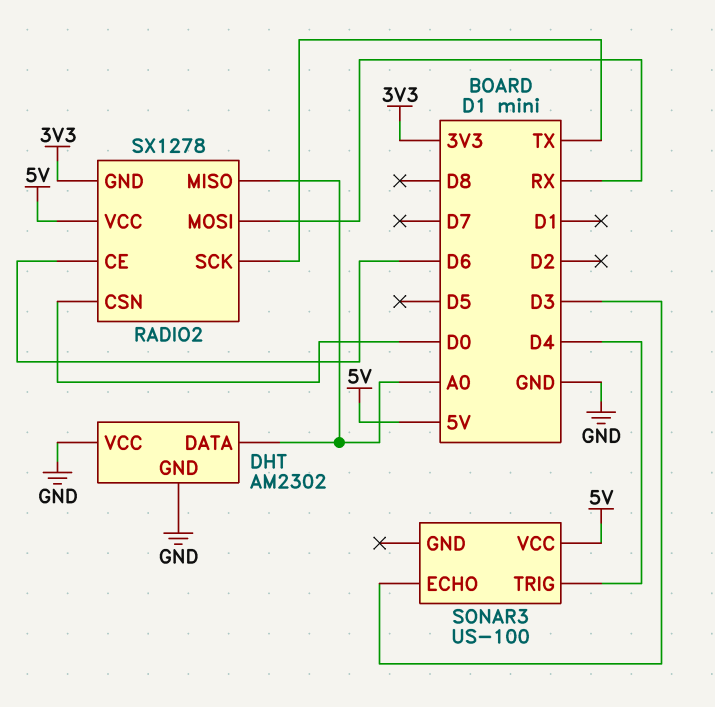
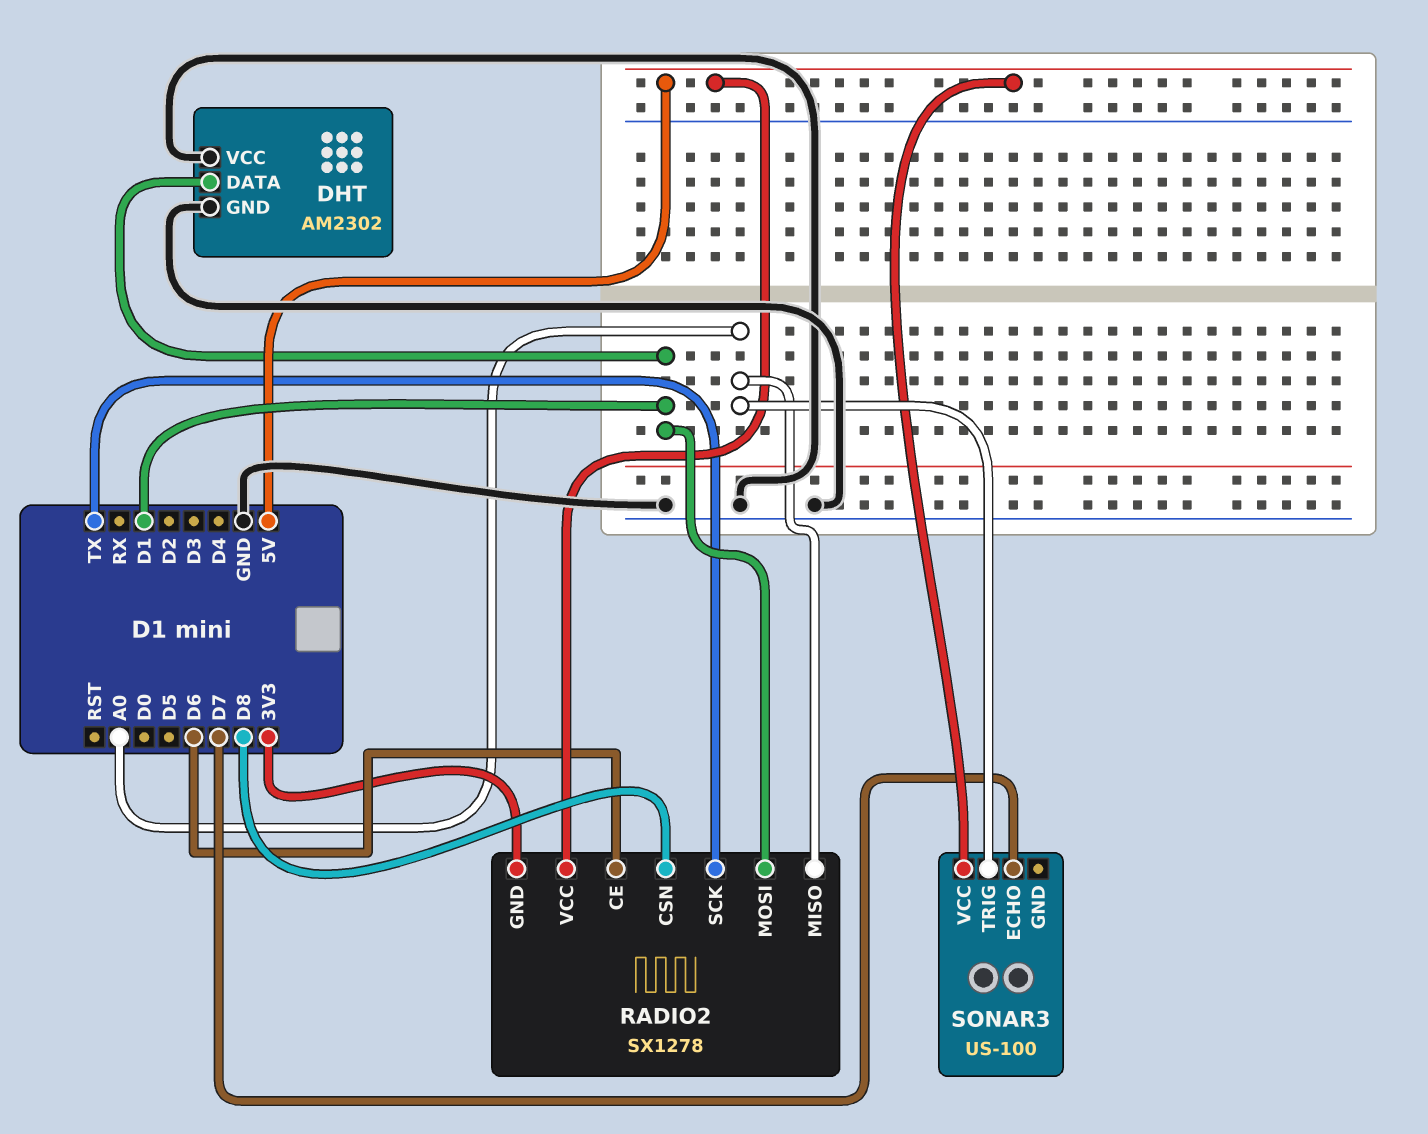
DHT pin DATA: A0 -> D1
RADIO2 pin CSN: D0 -> D8
RADIO2 pin MOSI: RX -> D1
SONAR3 pin ECHO: D3 -> D7
SONAR3 pin TRIG: D4 -> A0

